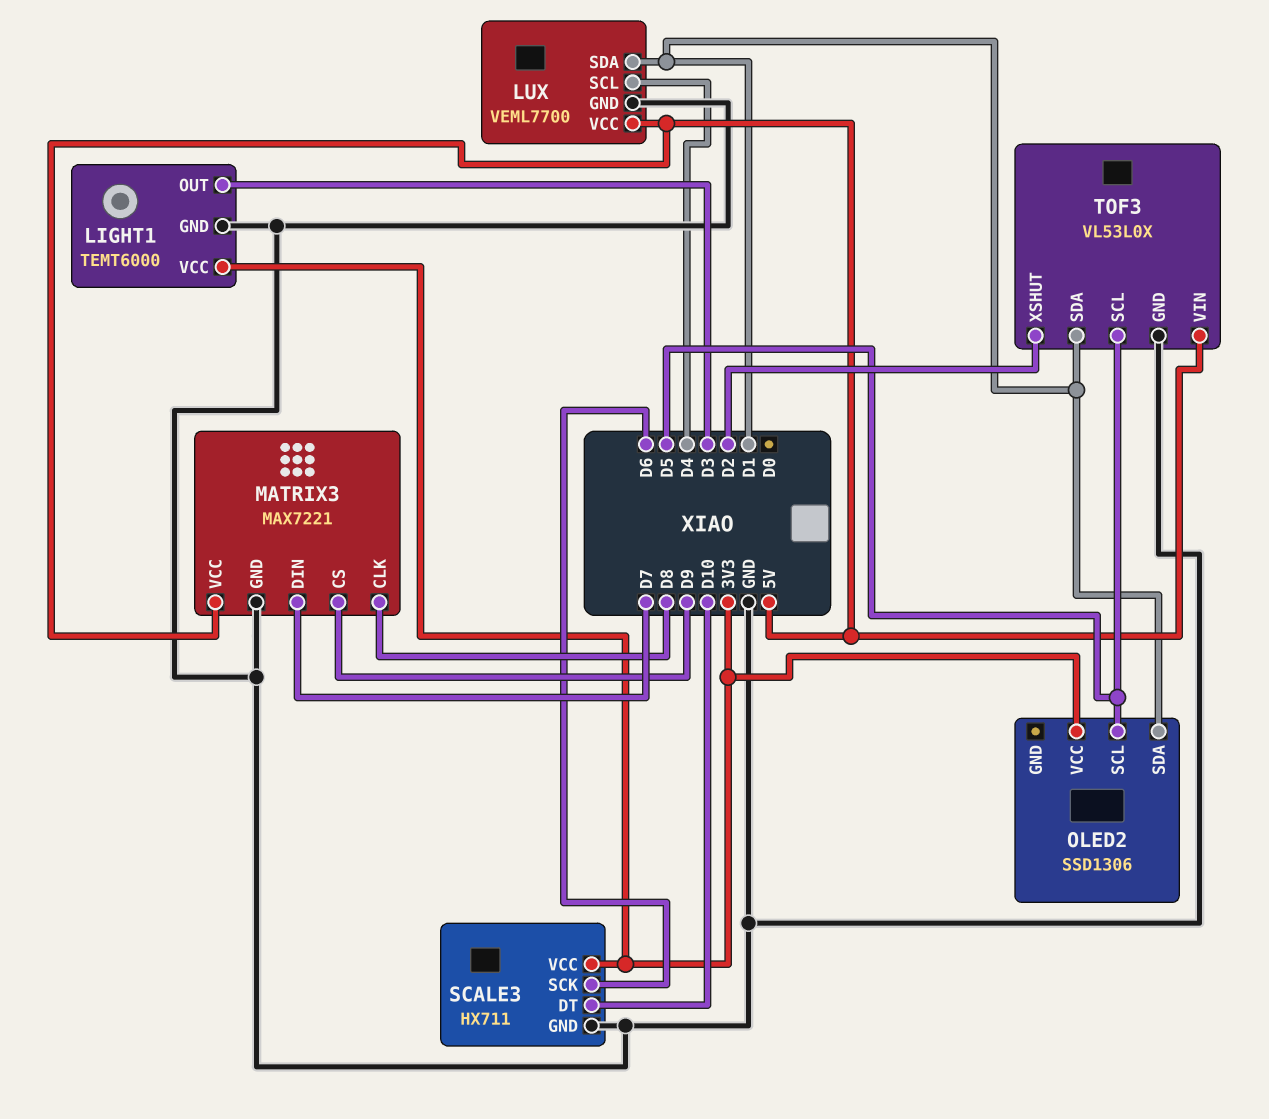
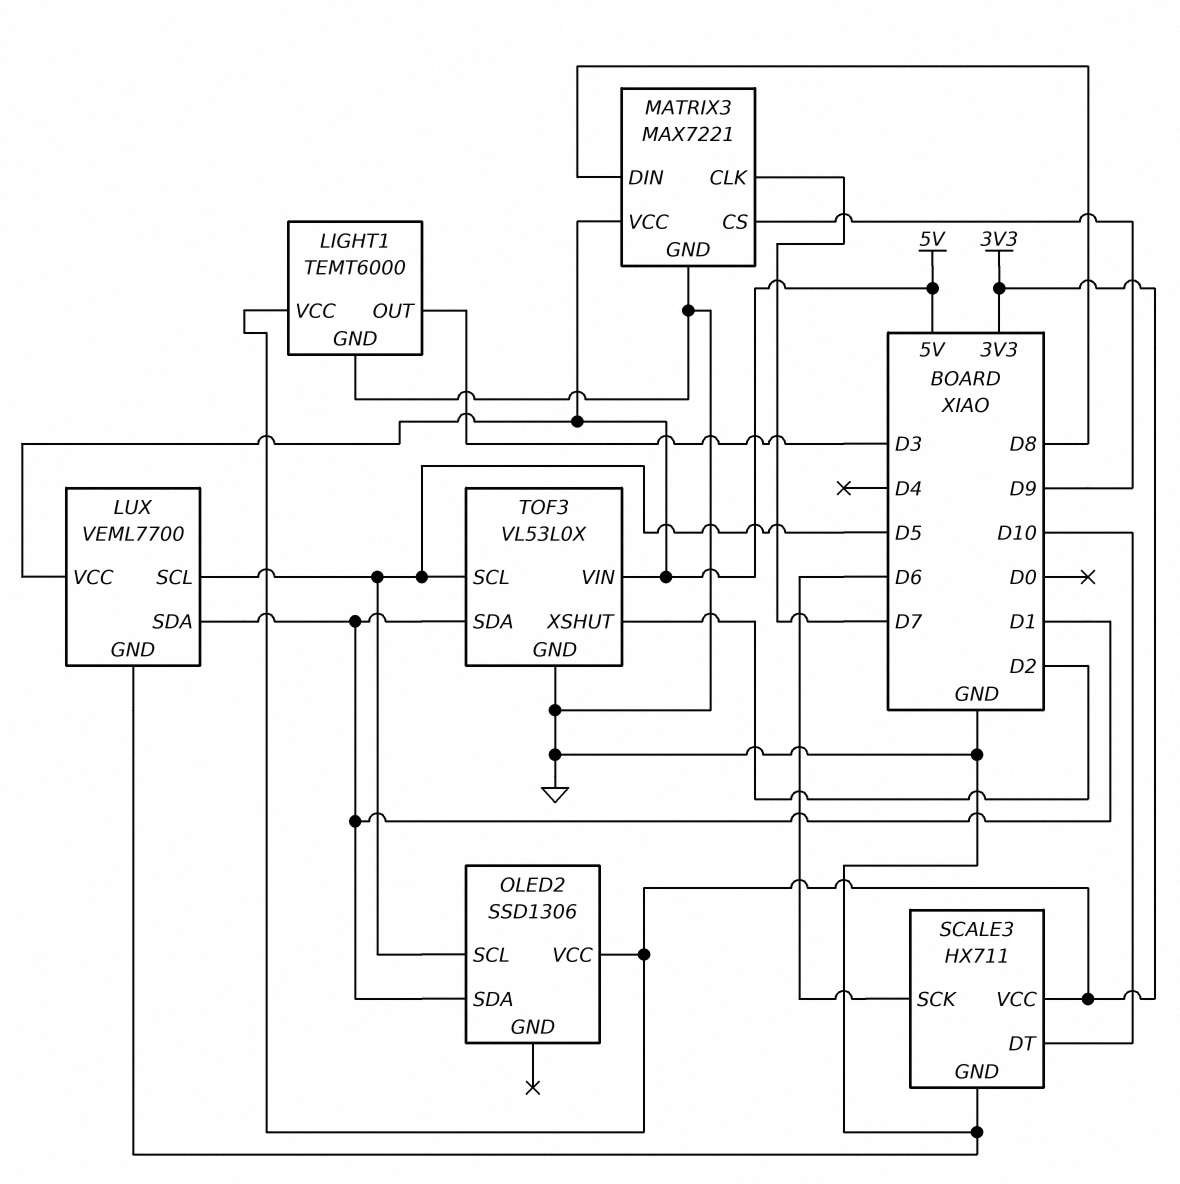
LUX pin SCL: D4 -> D5
MATRIX3 pin CLK: D8 -> D7
MATRIX3 pin DIN: D7 -> D8

